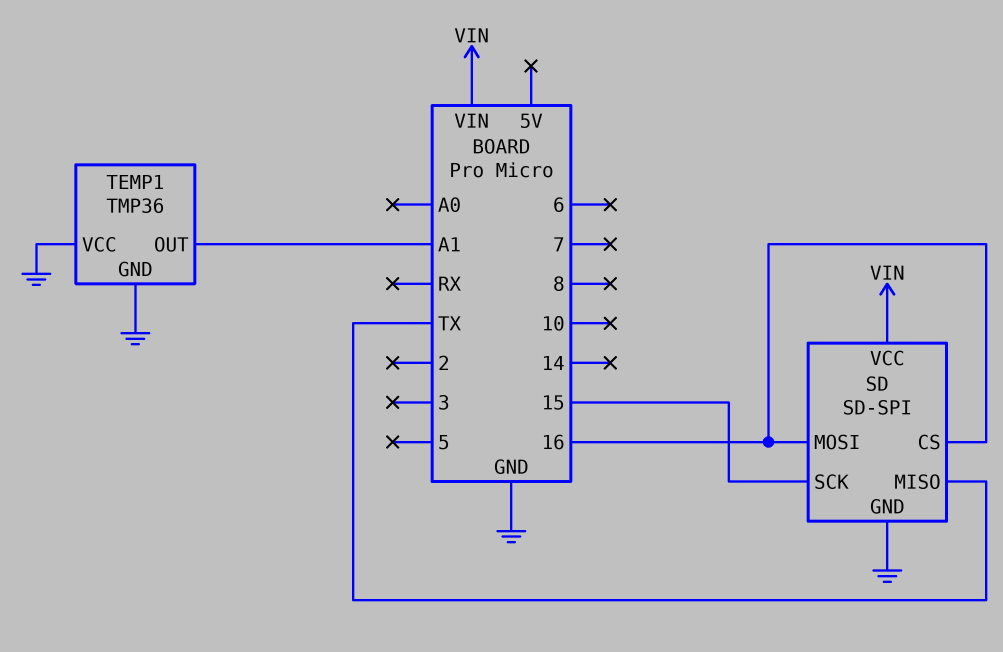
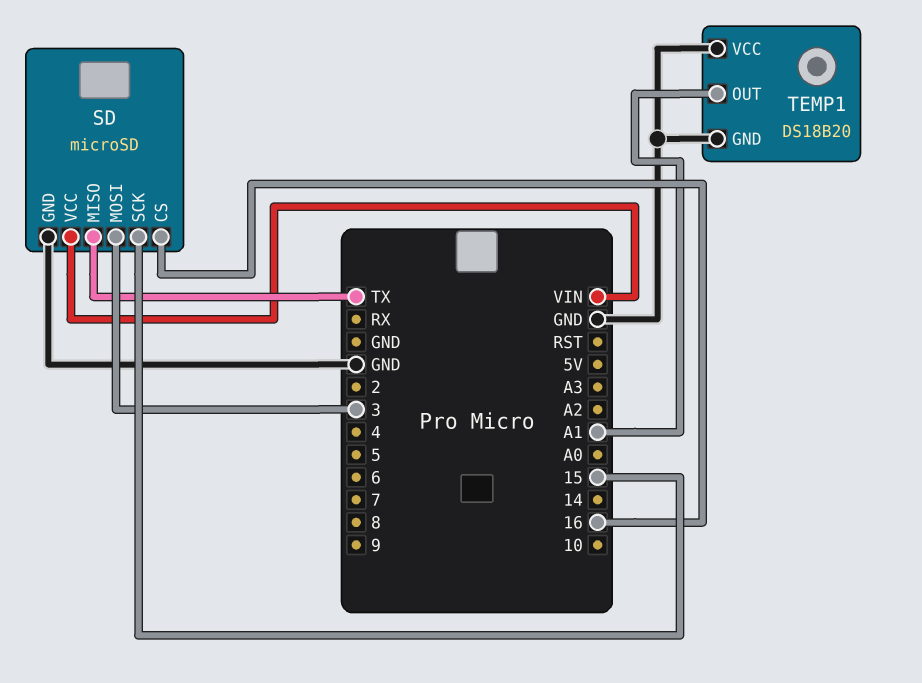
SD: SD-SPI -> microSD
SD pin MOSI: 16 -> 3
TEMP1: TMP36 -> DS18B20

